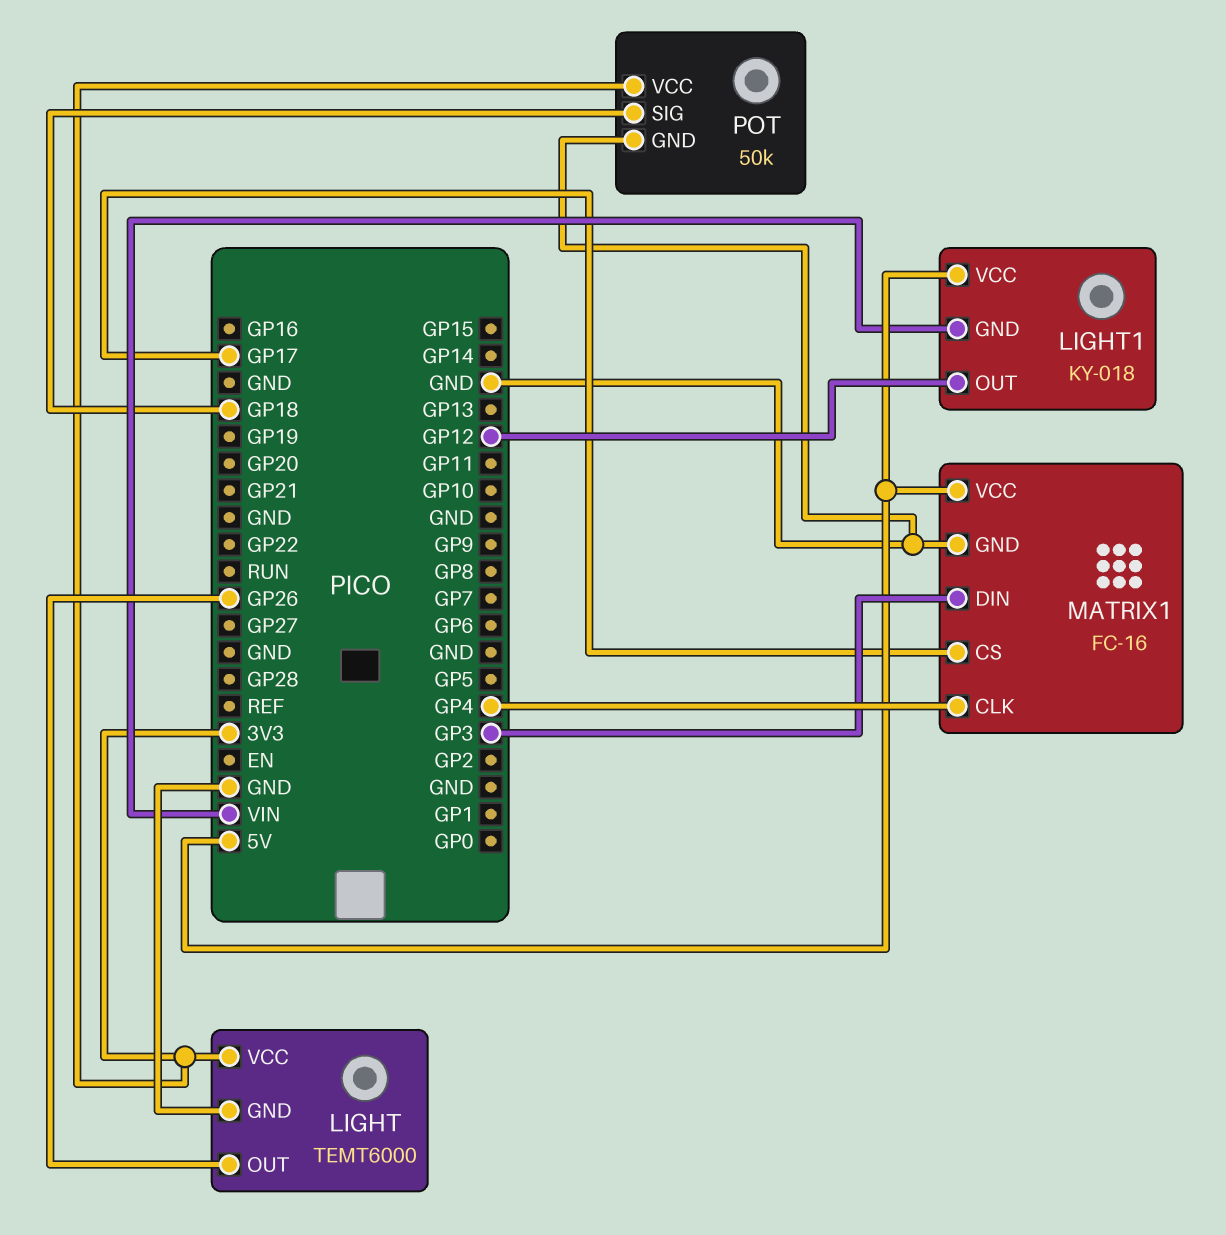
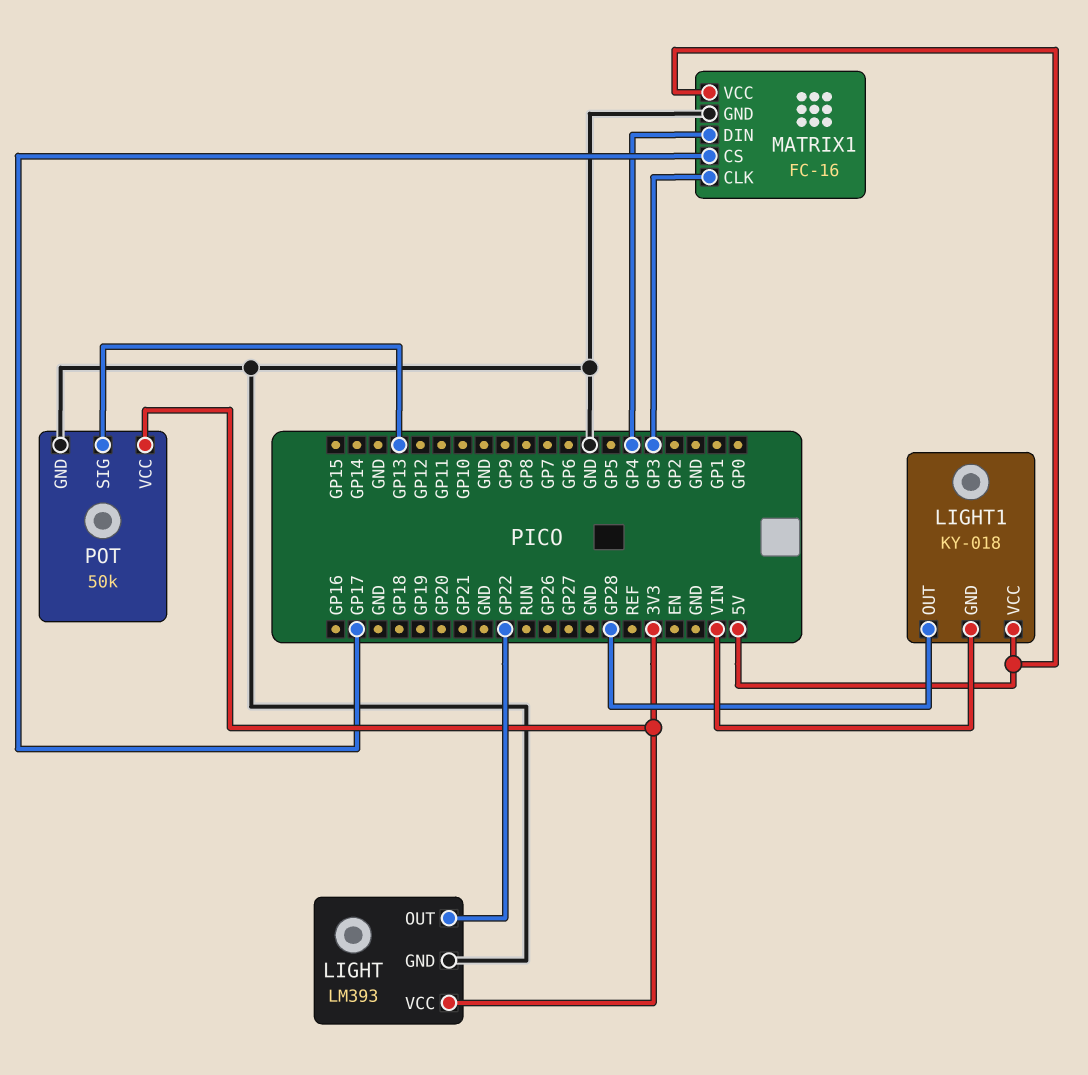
LIGHT: TEMT6000 -> LM393
LIGHT pin OUT: GP26 -> GP22
LIGHT1 pin OUT: GP12 -> GP28
MATRIX1 pin CLK: GP4 -> GP3
MATRIX1 pin DIN: GP3 -> GP4
POT pin SIG: GP18 -> GP13

